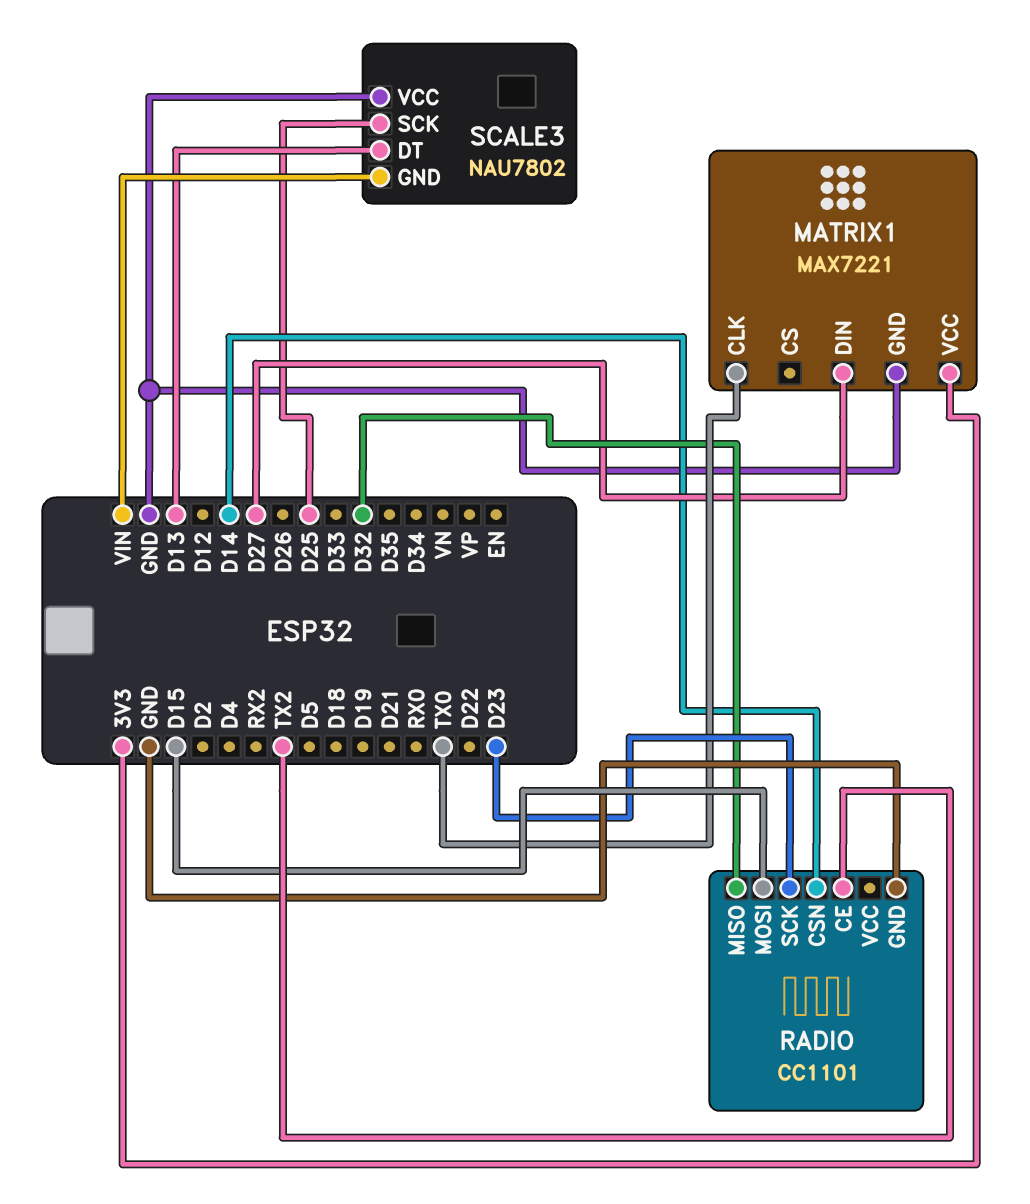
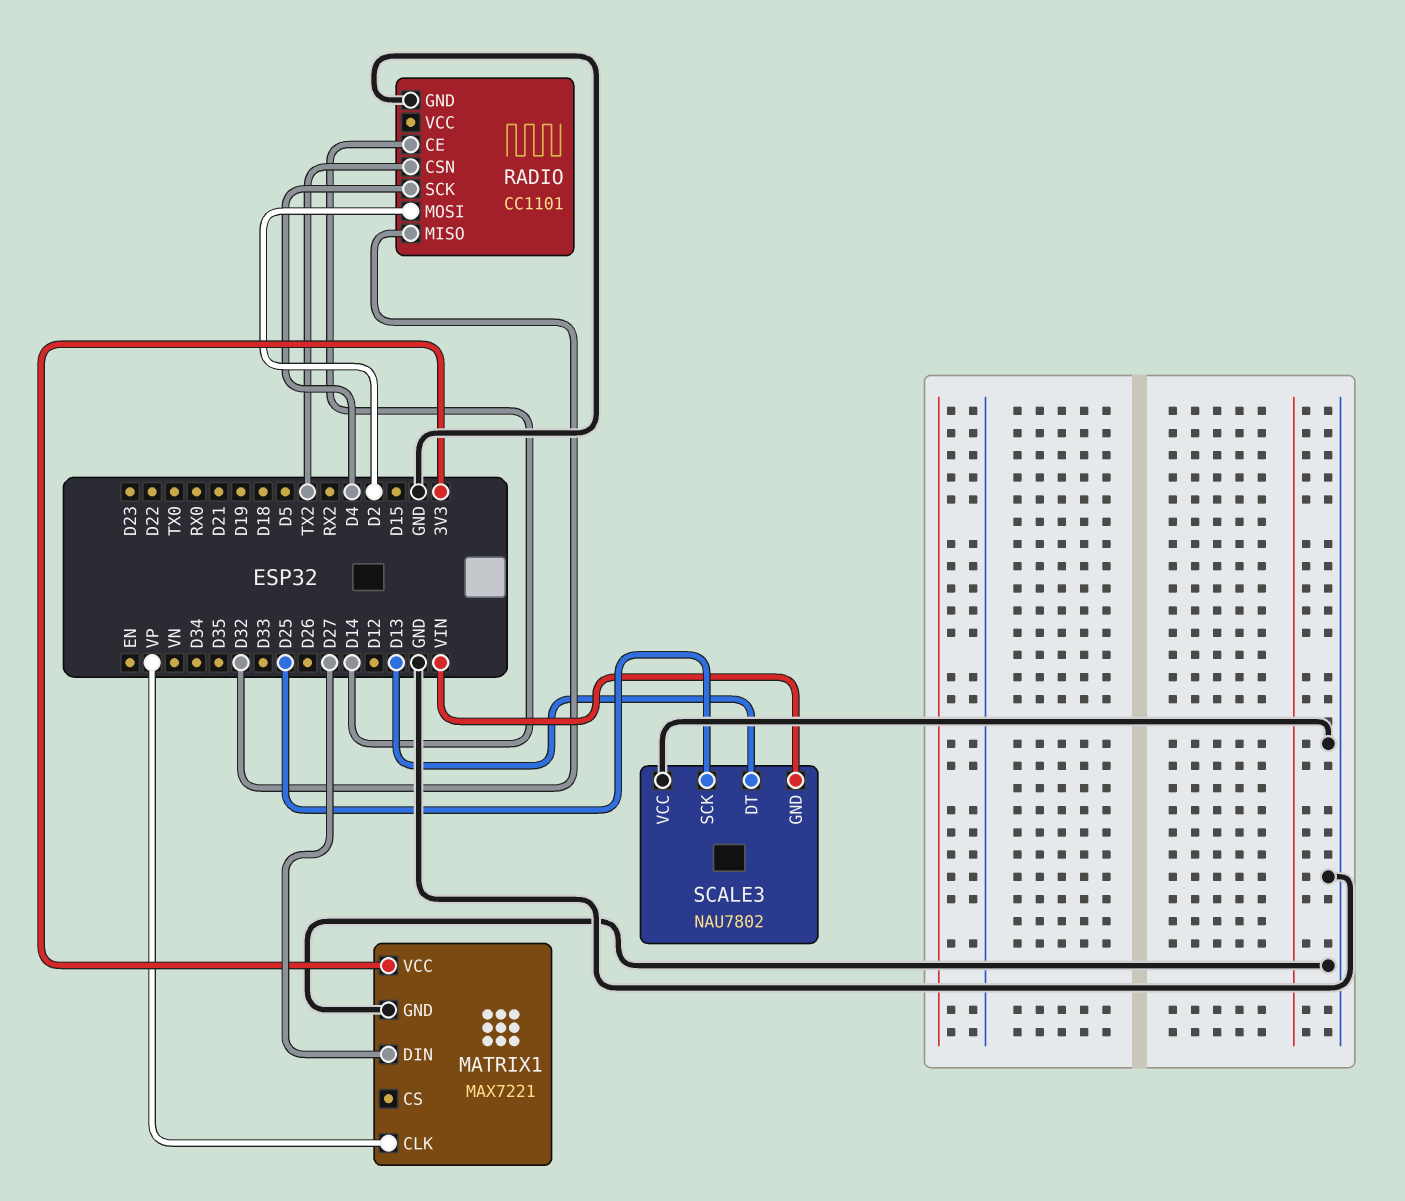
MATRIX1 pin CLK: TX0 -> VP
RADIO pin CE: TX2 -> D14
RADIO pin CSN: D14 -> TX2
RADIO pin MOSI: D15 -> D2
RADIO pin SCK: D23 -> D4

